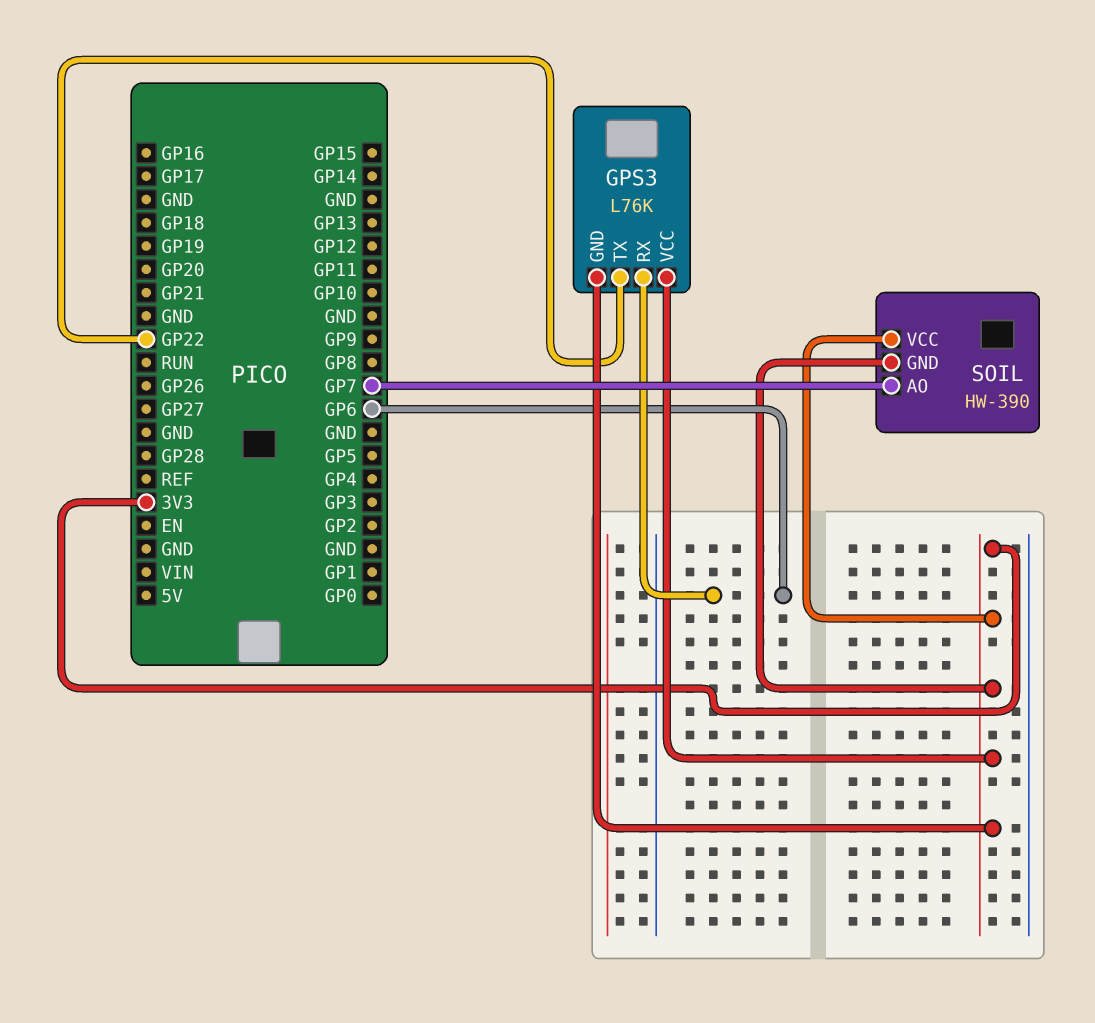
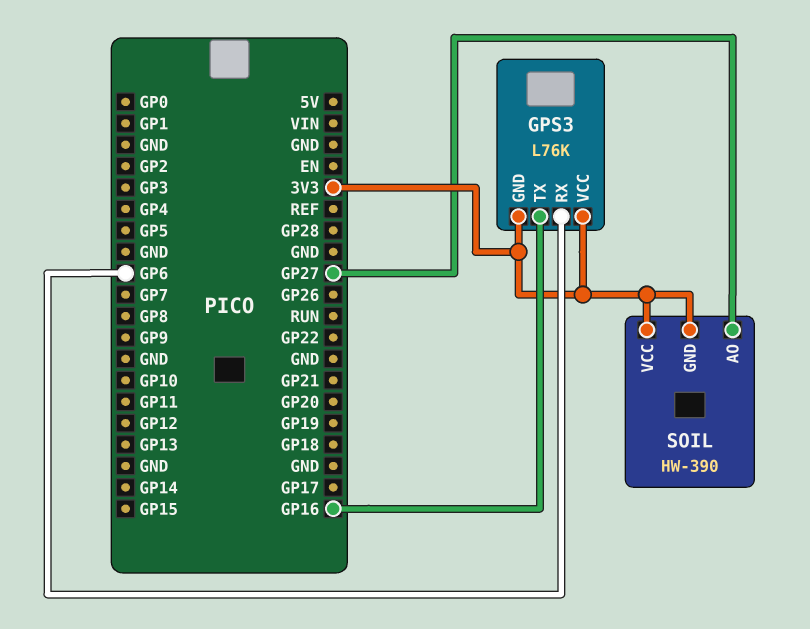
GPS3 pin TX: GP22 -> GP16
SOIL pin AO: GP7 -> GP27

